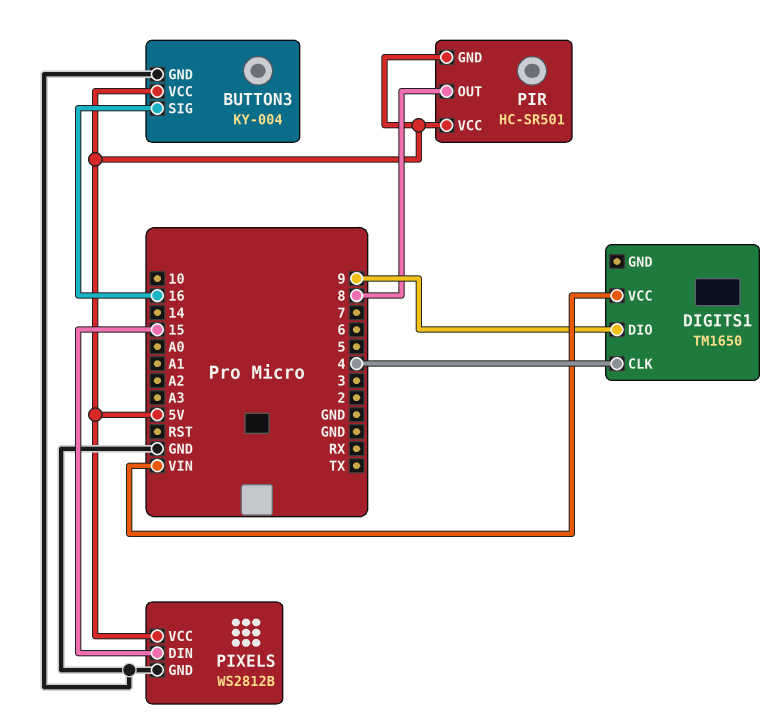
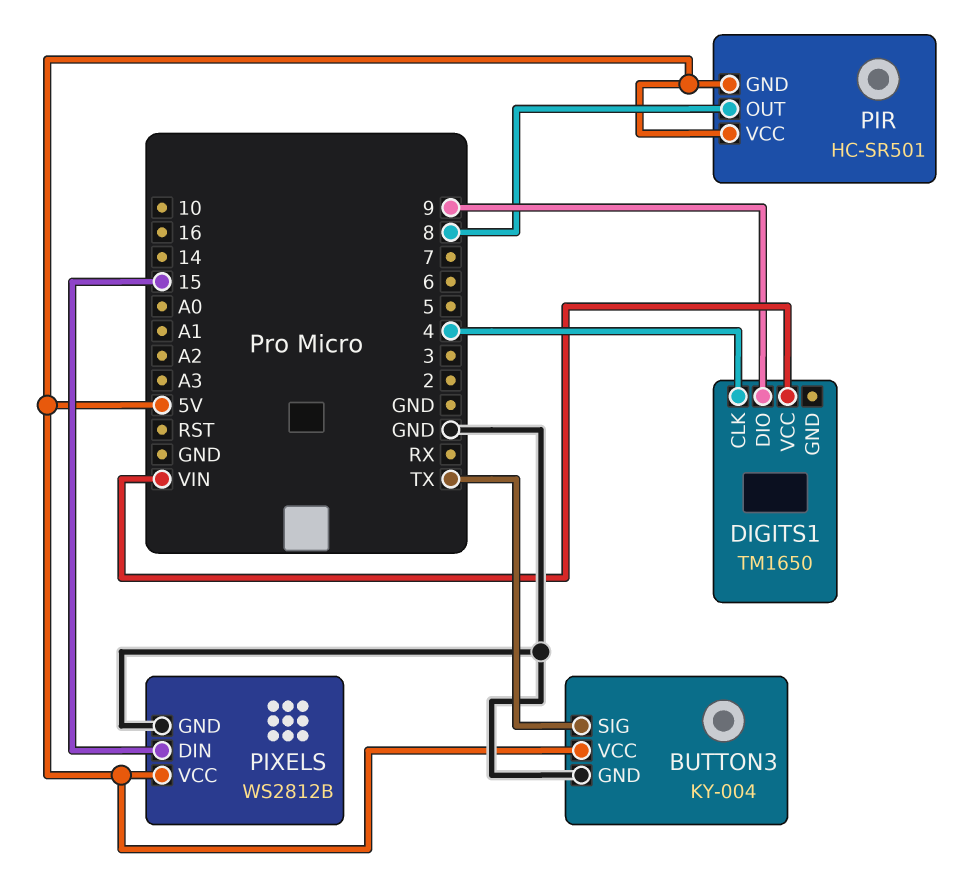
BUTTON3 pin SIG: 16 -> TX

